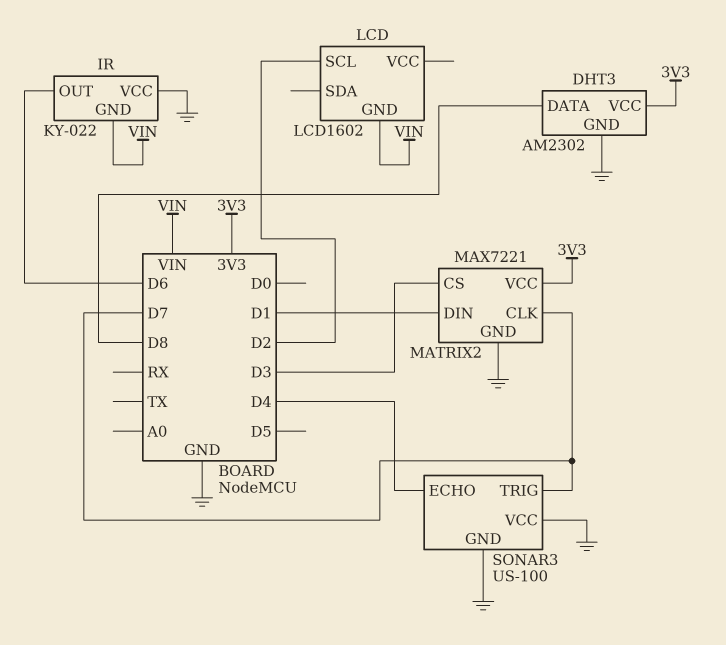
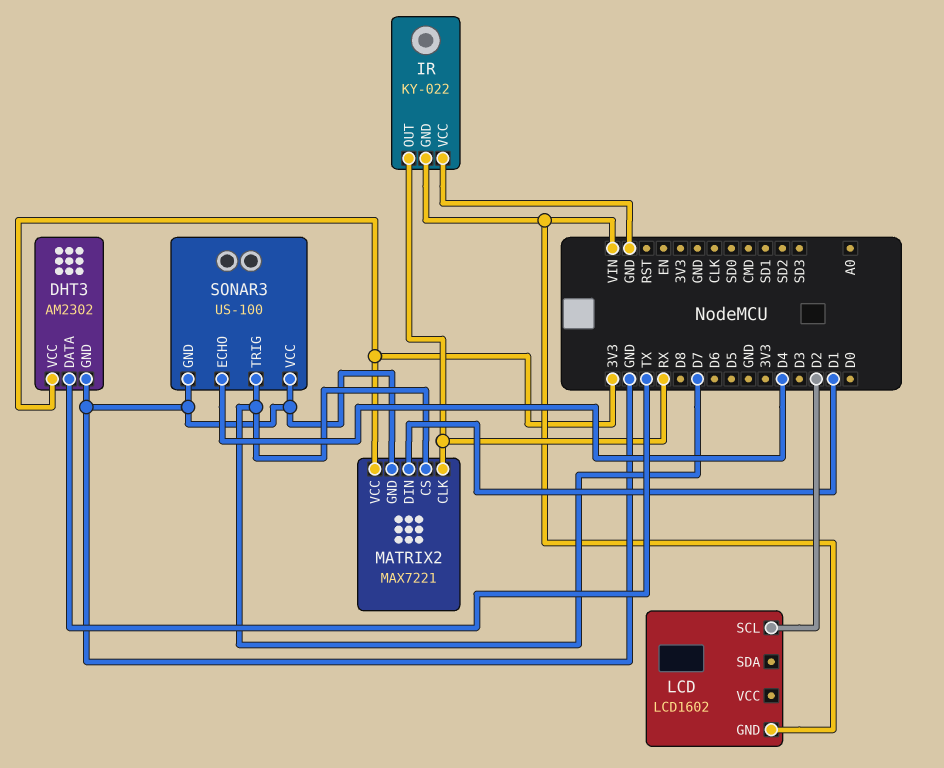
DHT3 pin DATA: D8 -> TX
IR pin OUT: D6 -> RX
MATRIX2 pin CLK: D7 -> RX
MATRIX2 pin CS: D3 -> D7

